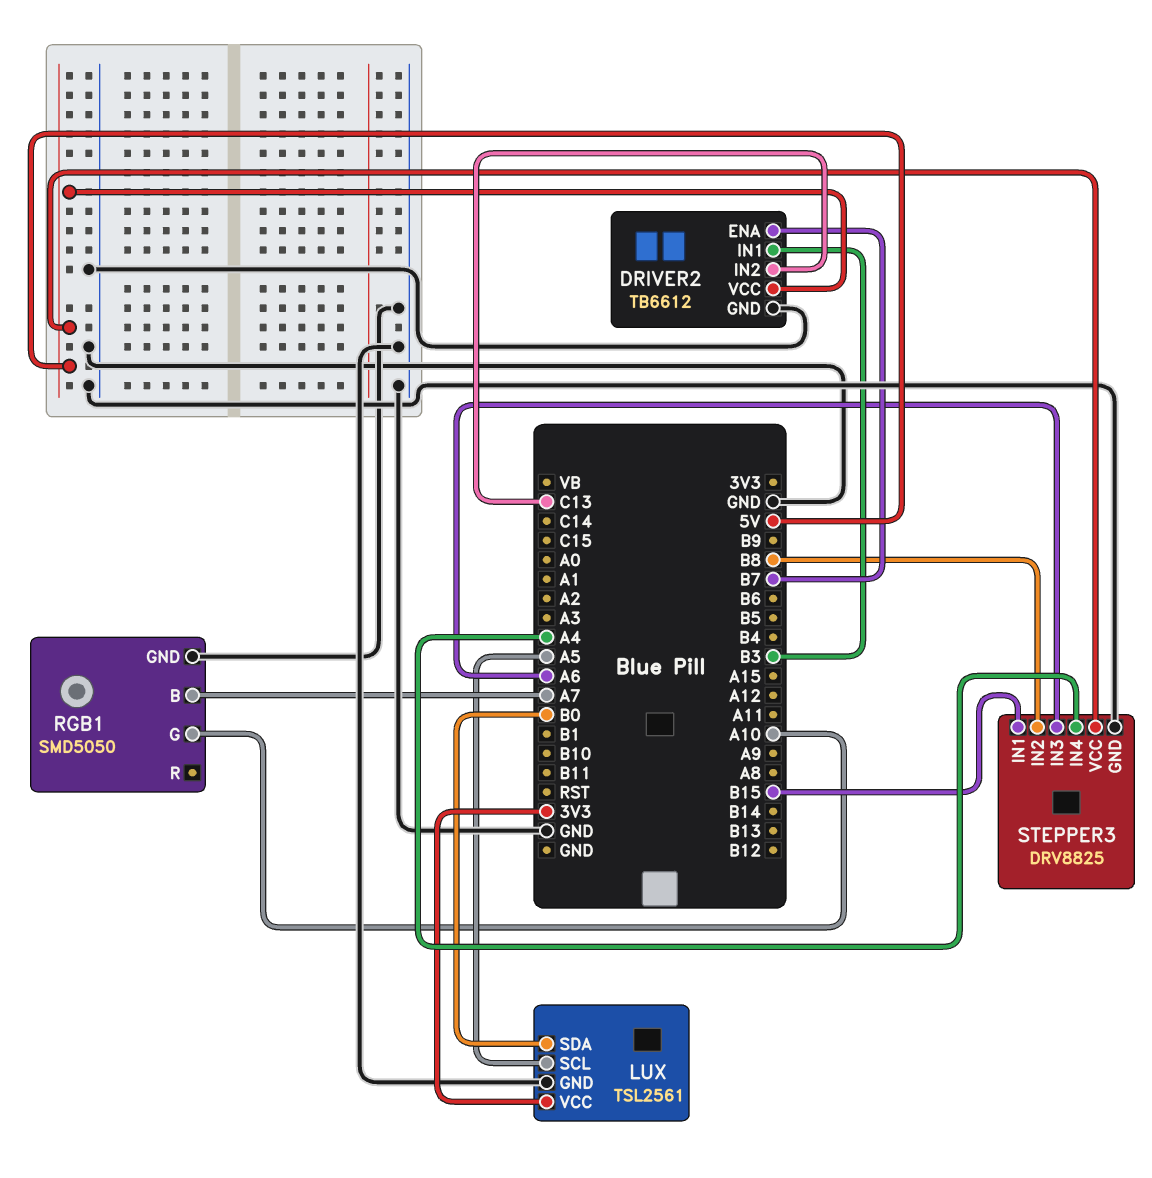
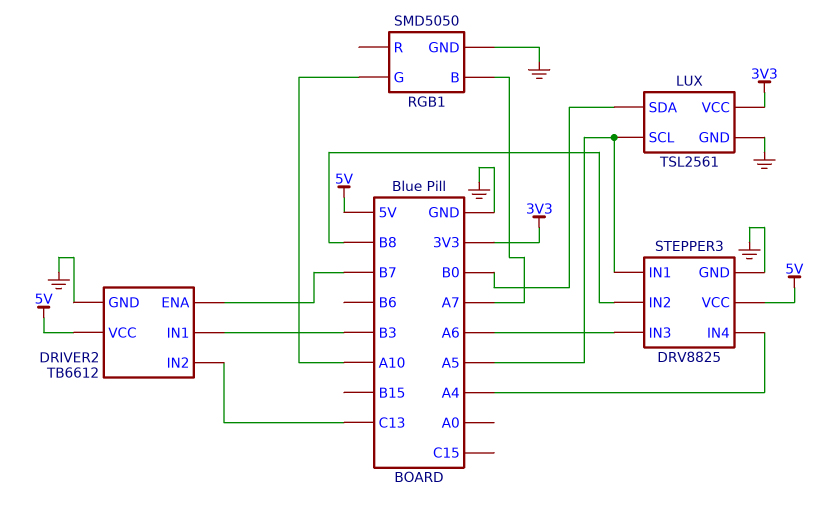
STEPPER3 pin IN1: B15 -> A5

